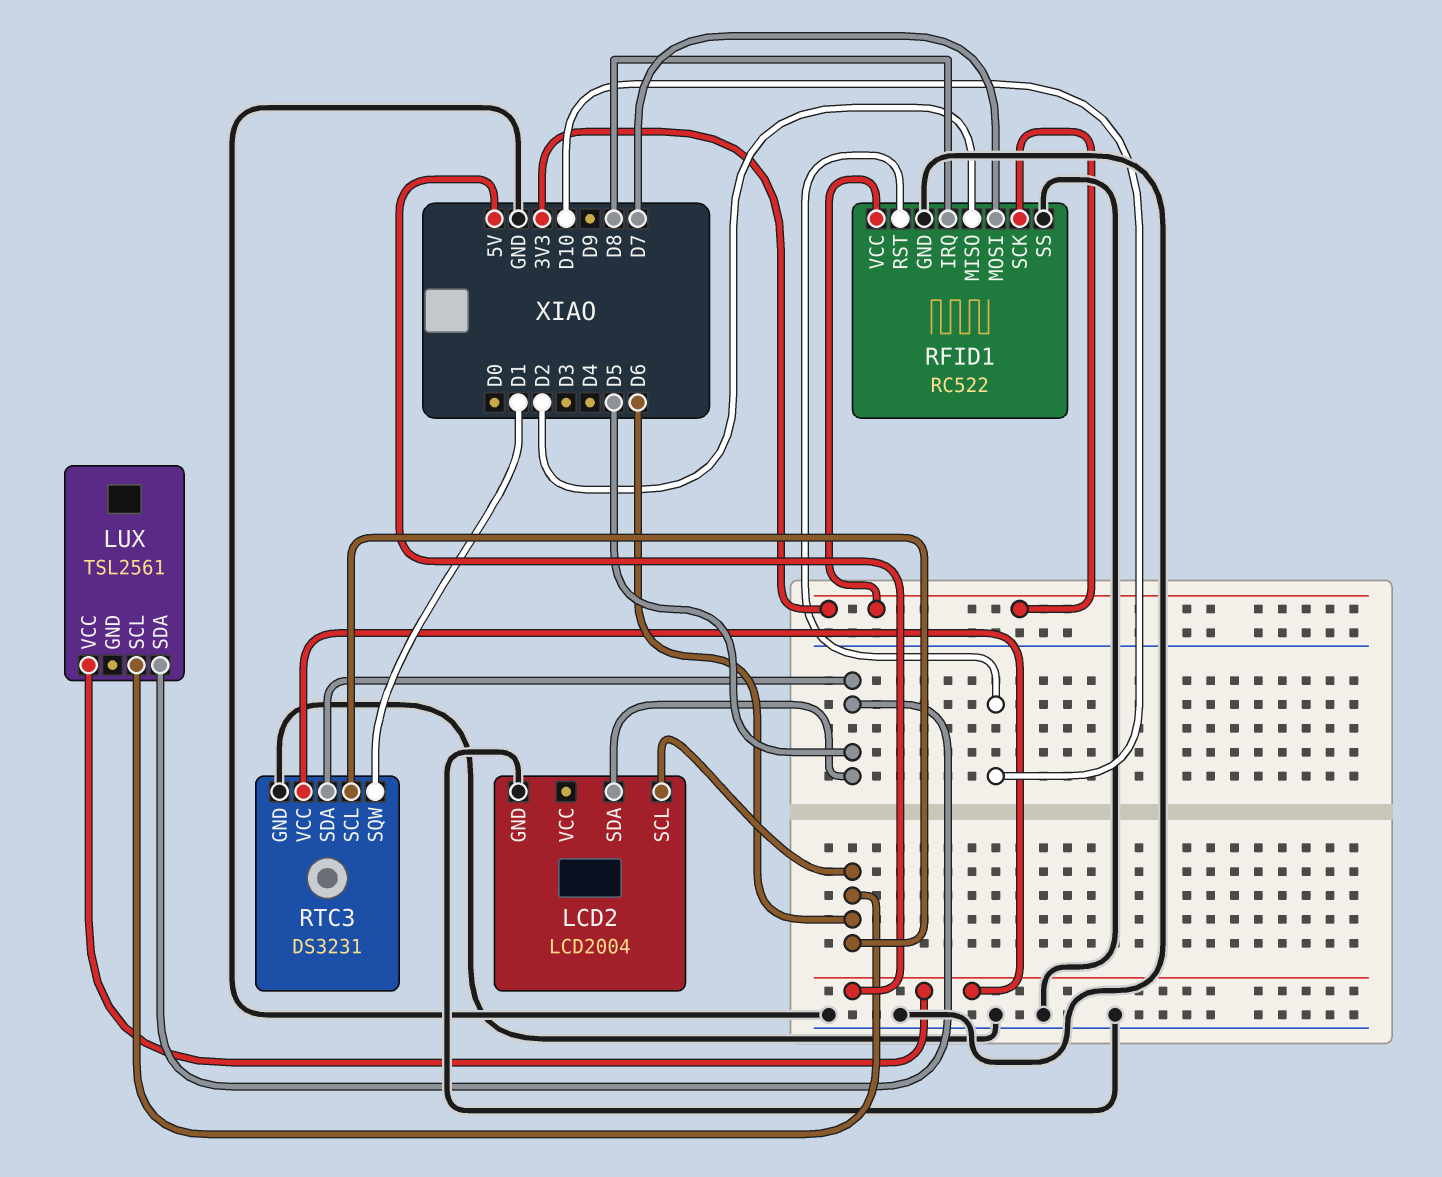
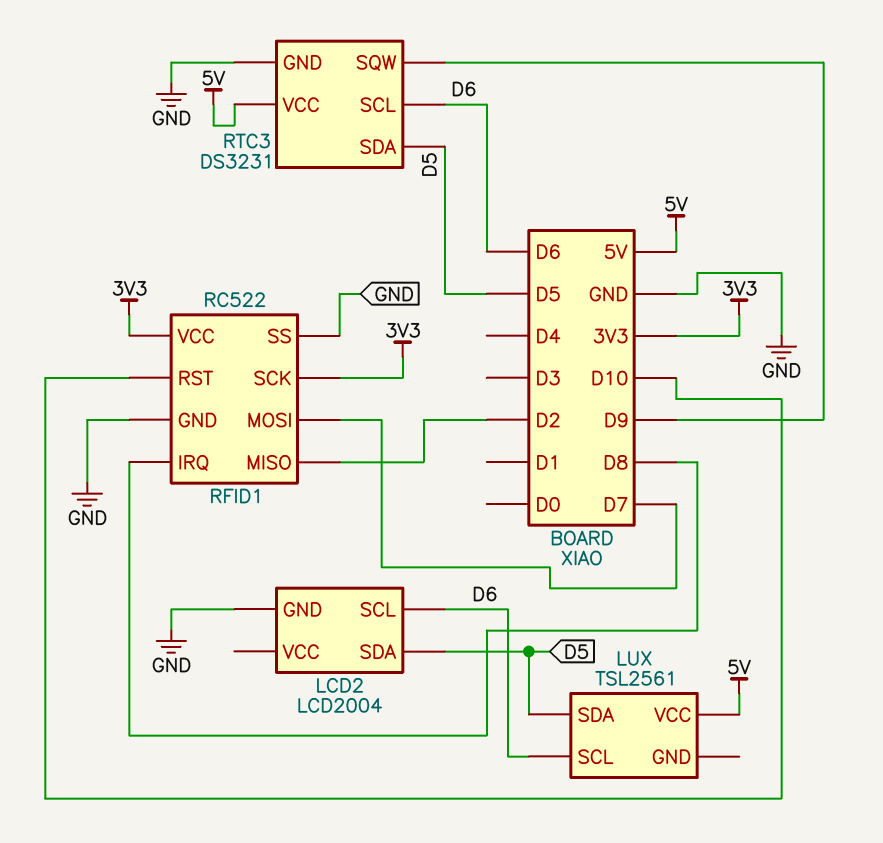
RTC3 pin SQW: D1 -> D9

